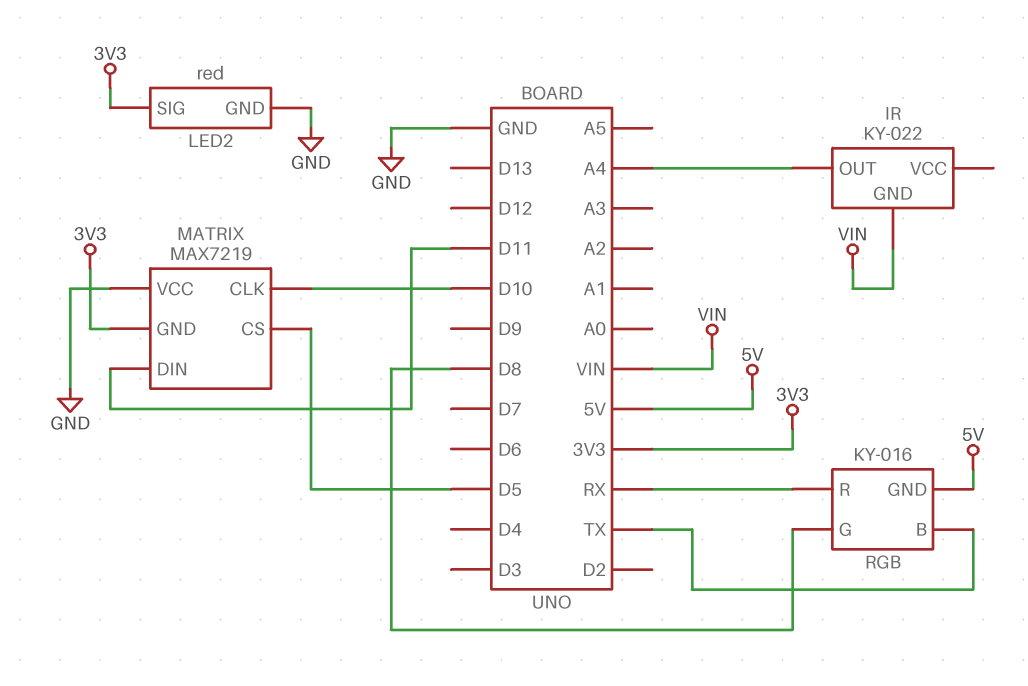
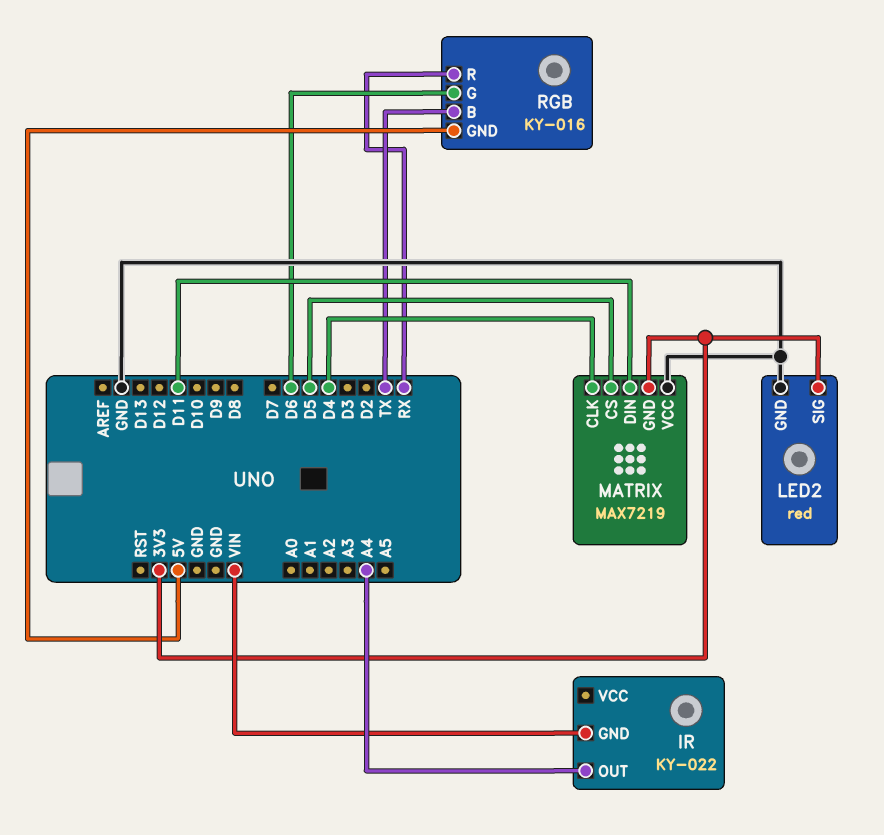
MATRIX pin CLK: D10 -> D4
RGB pin G: D8 -> D6

